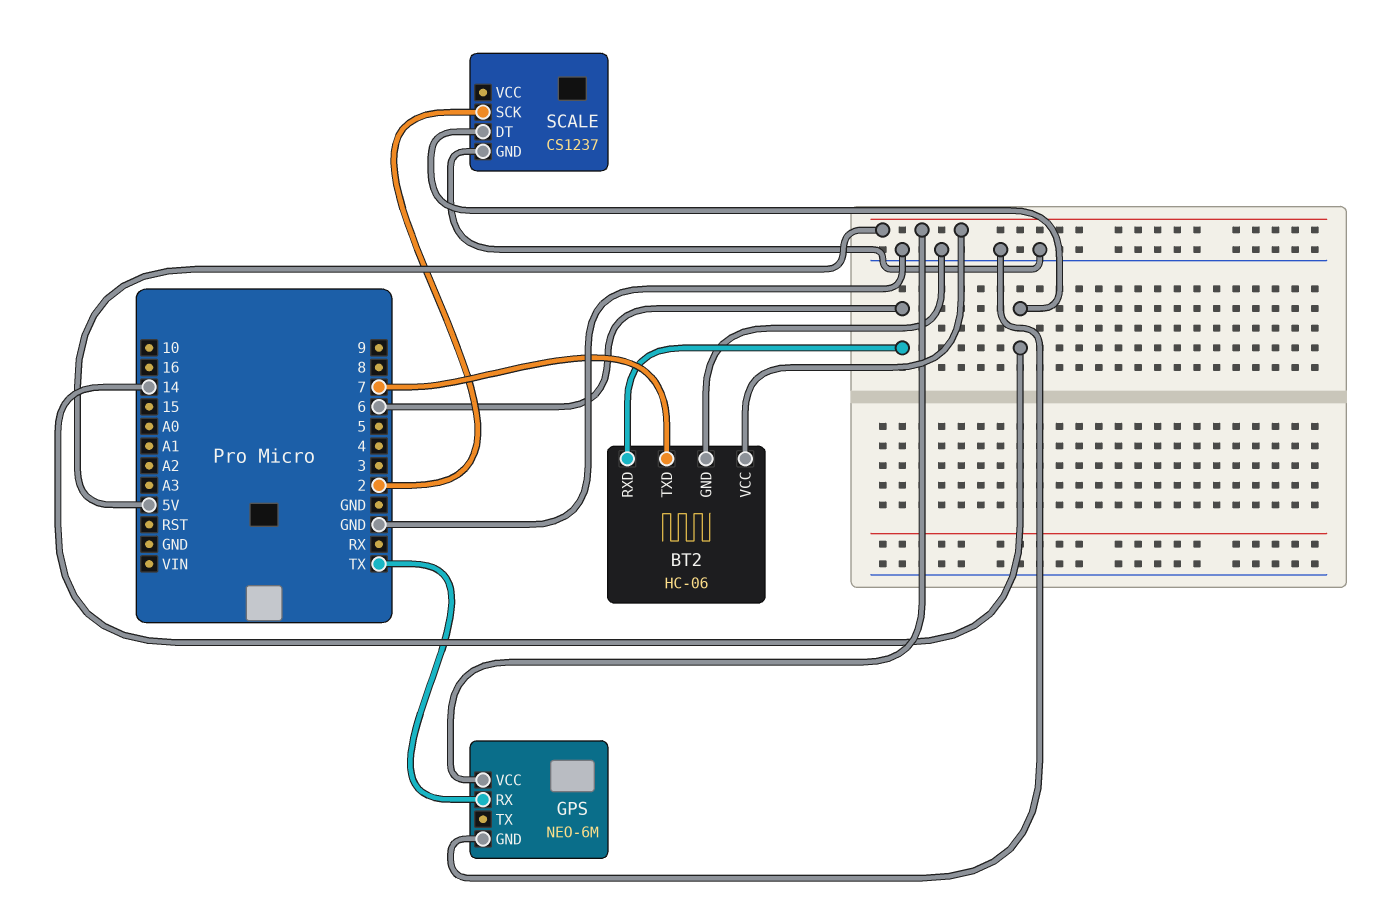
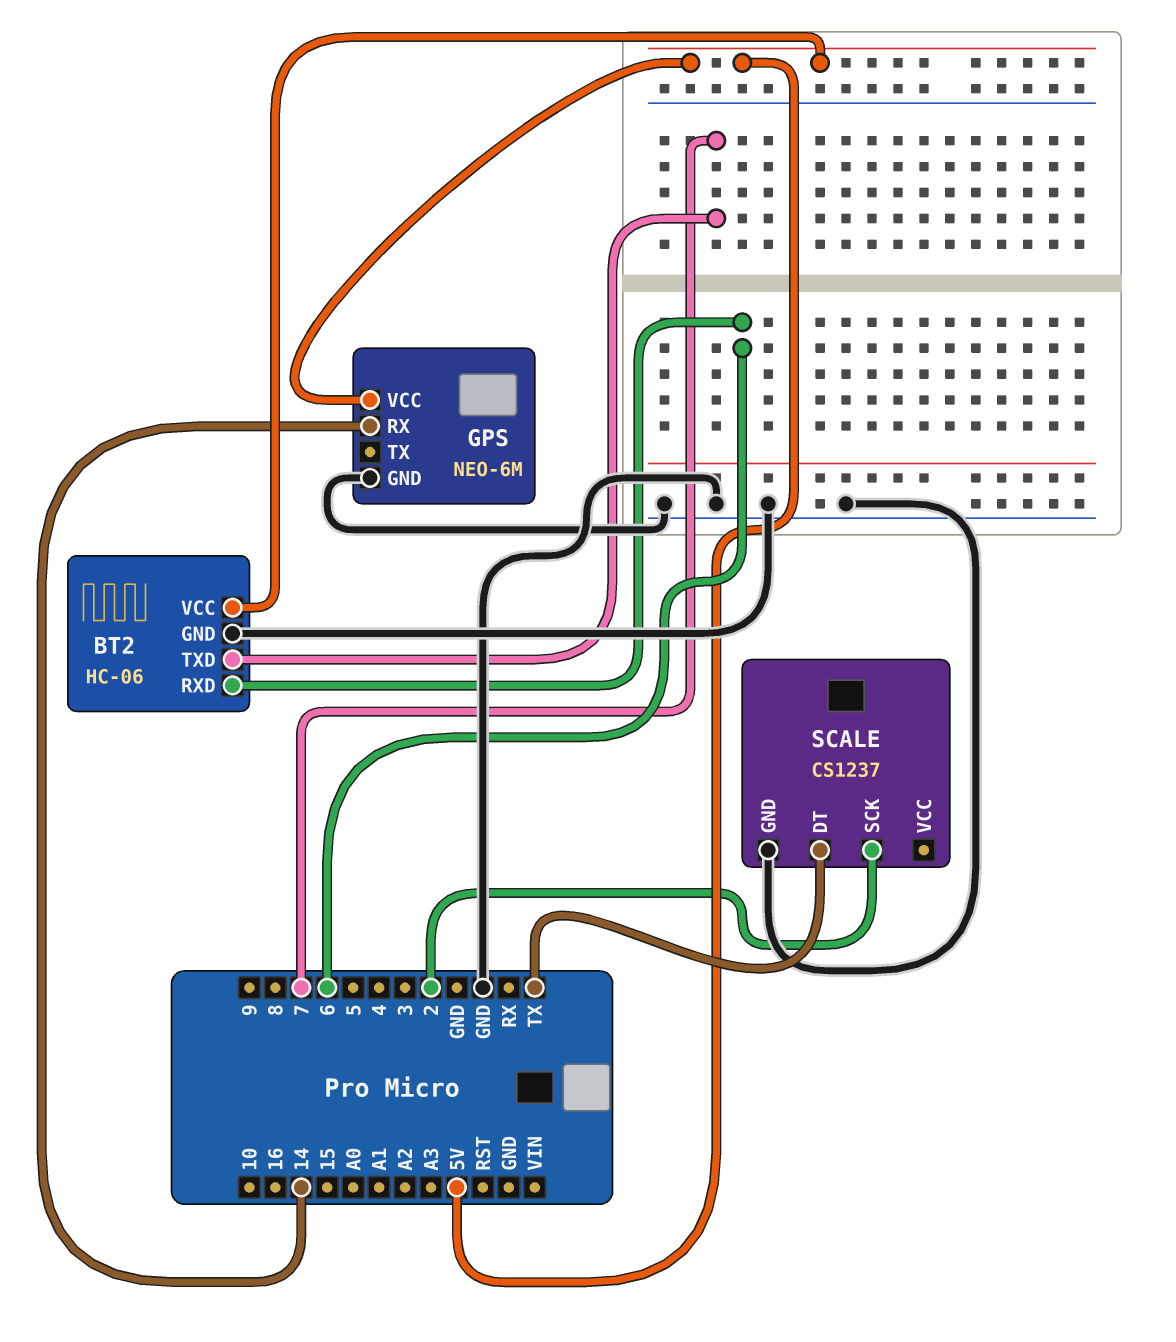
GPS pin RX: TX -> 14
SCALE pin DT: 14 -> TX

